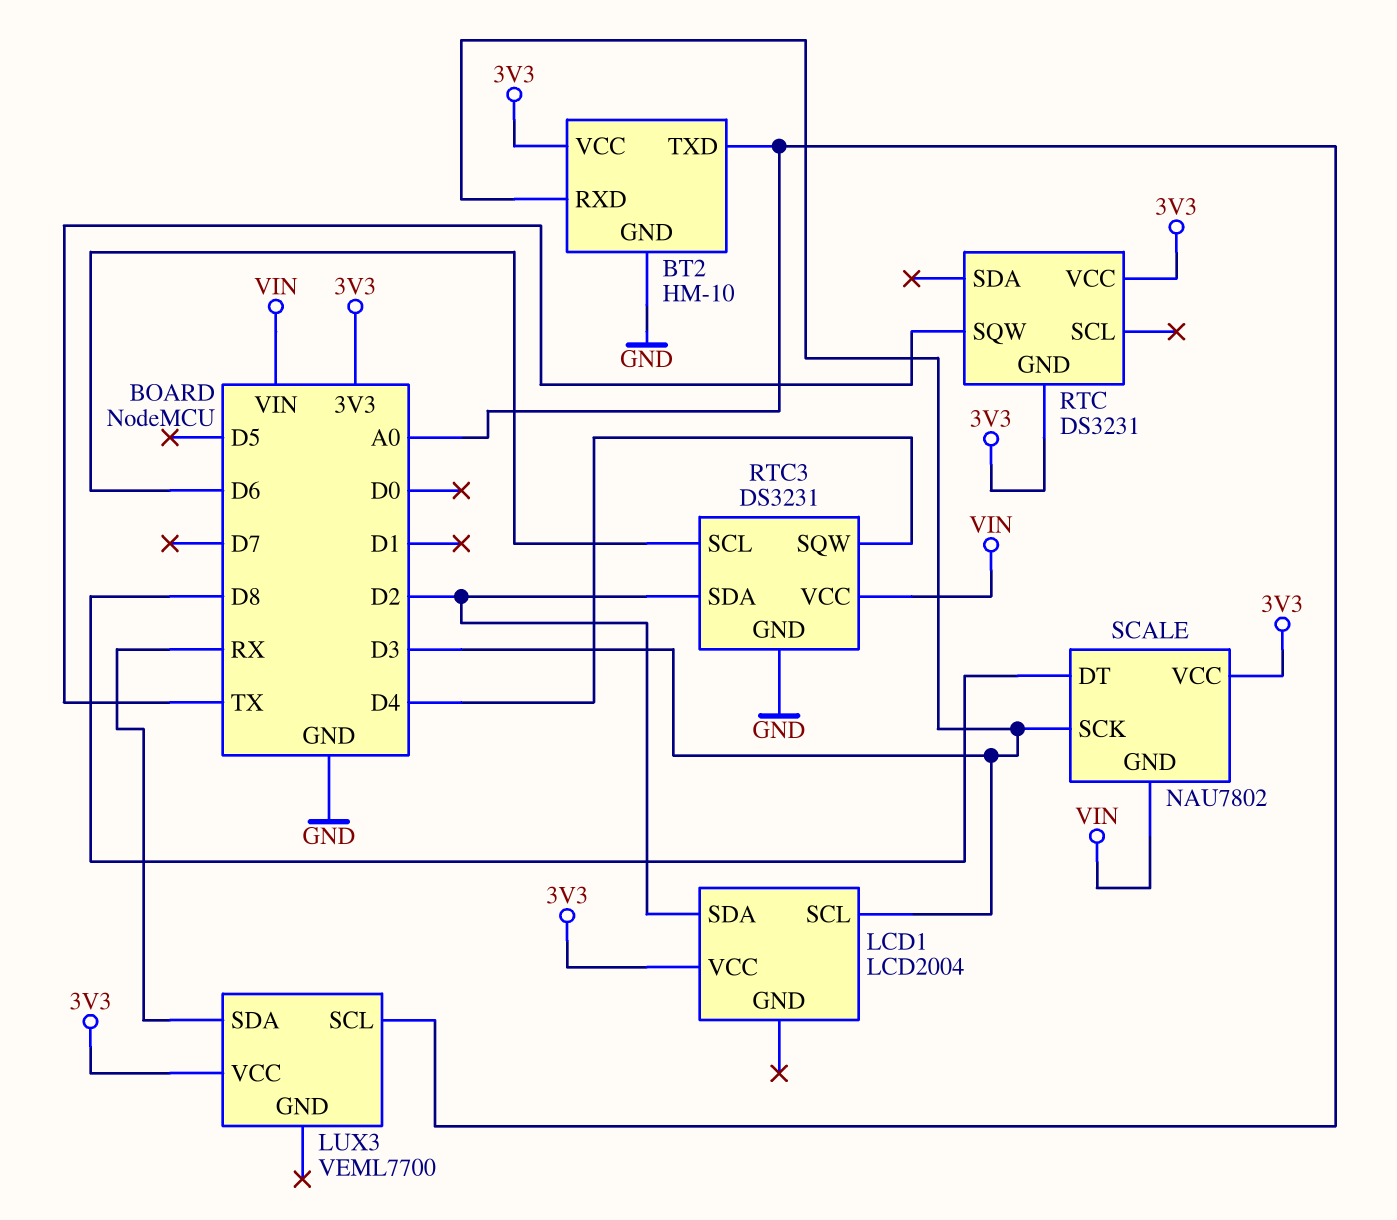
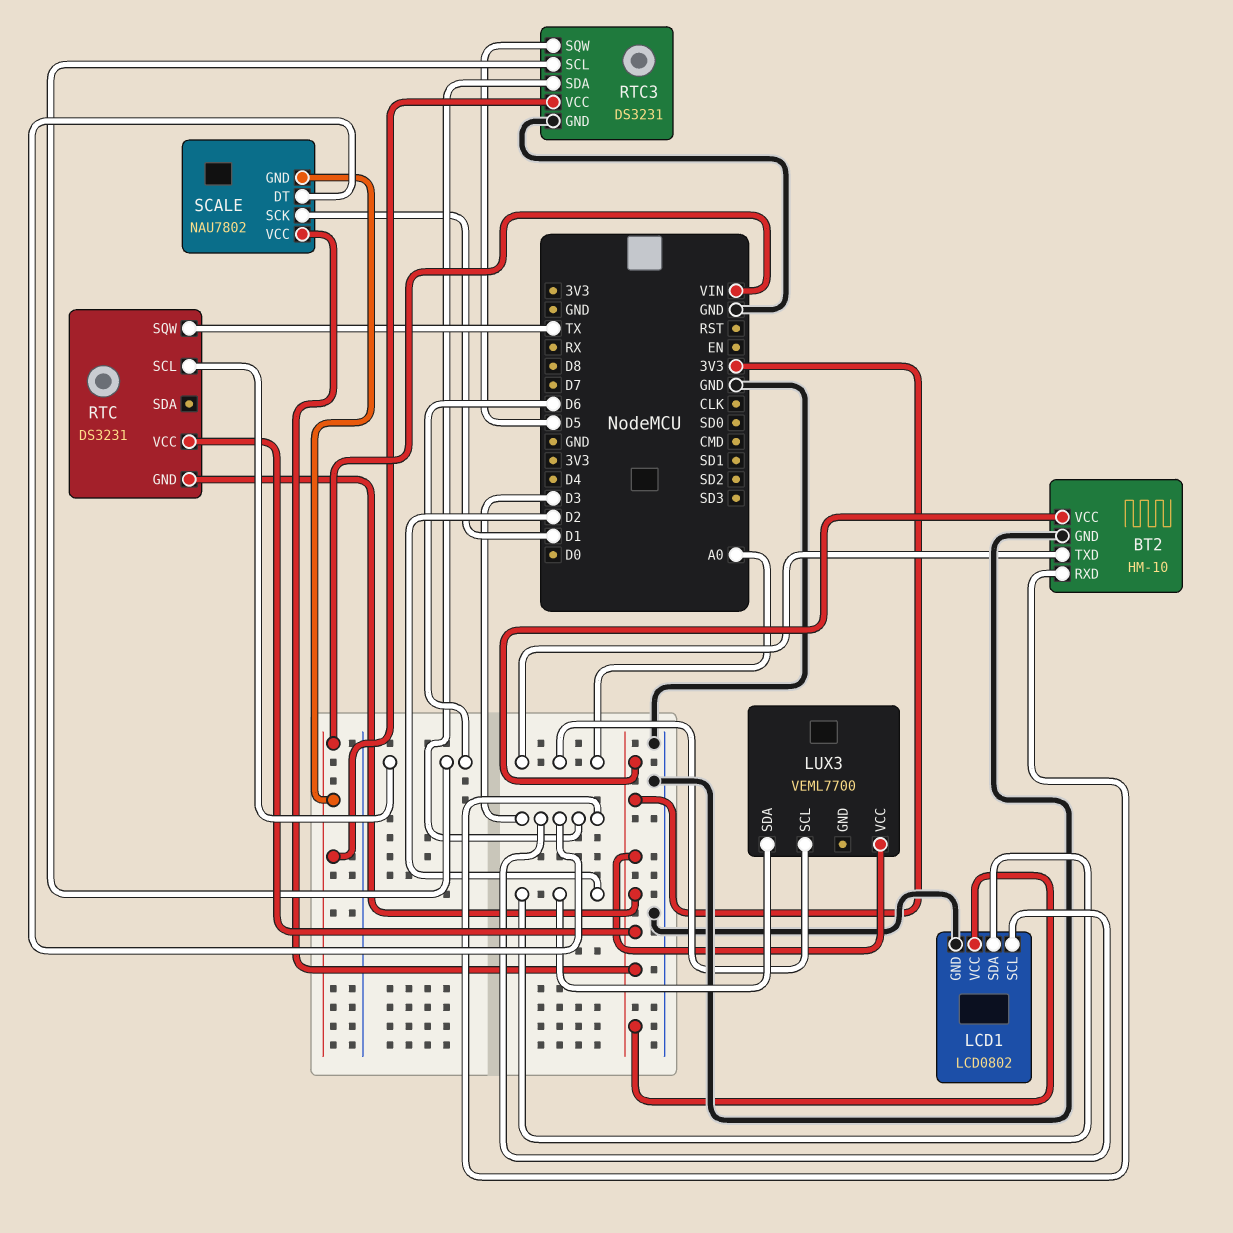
LCD1: LCD2004 -> LCD0802
LCD1 pin GND: none -> GND
LUX3 pin SDA: RX -> D2
RTC pin SCL: none -> D6
RTC3 pin SDA: D2 -> D3
RTC3 pin SQW: D4 -> D5
SCALE pin DT: D8 -> D3
SCALE pin SCK: D3 -> D1

